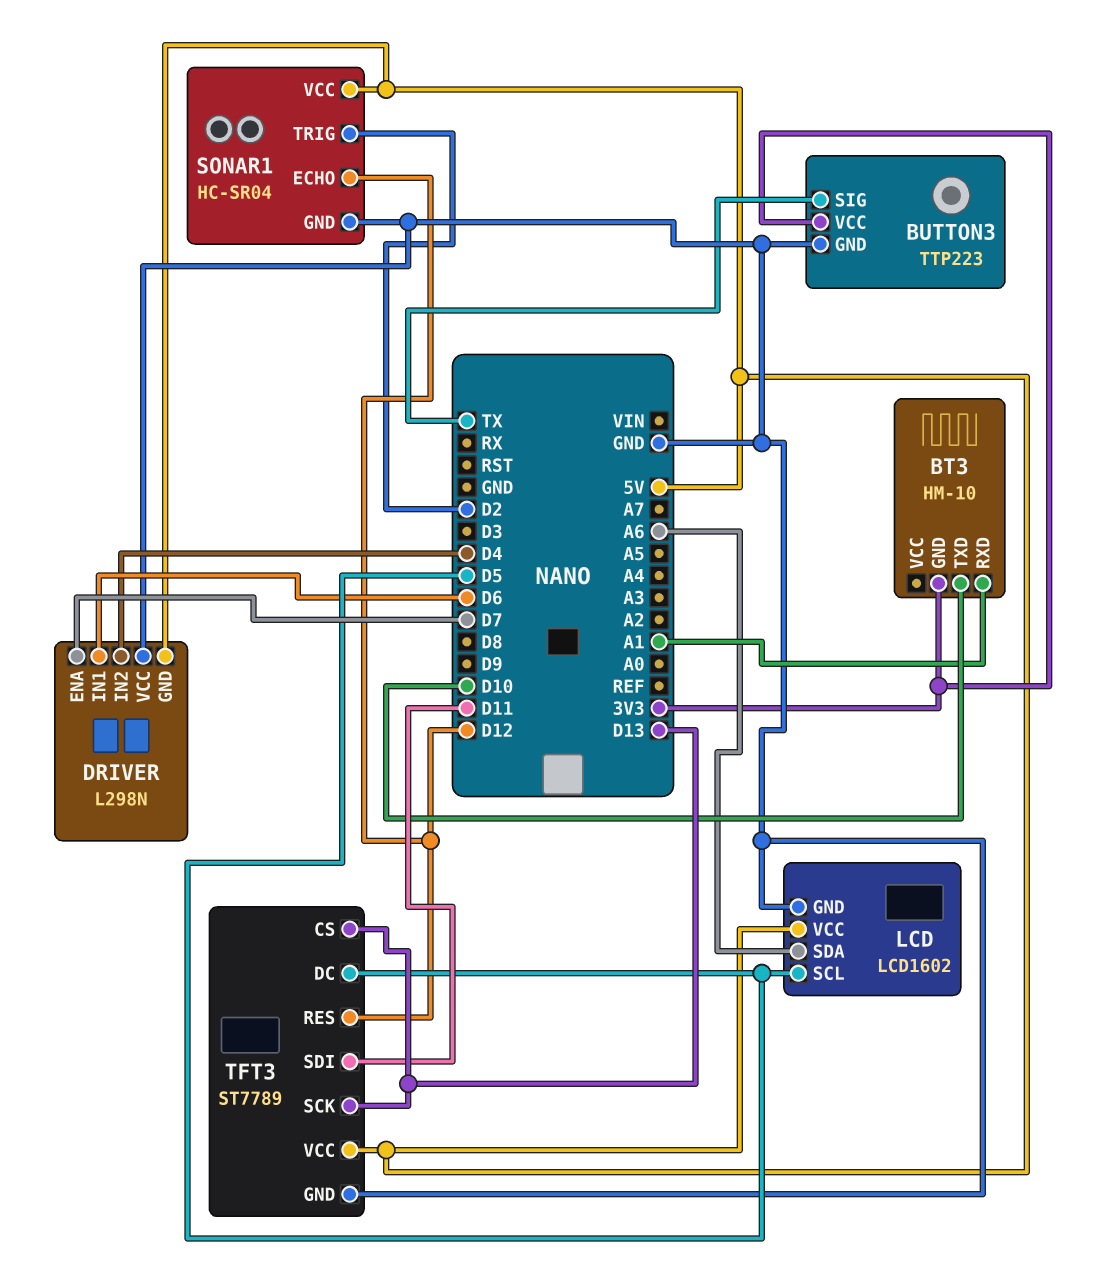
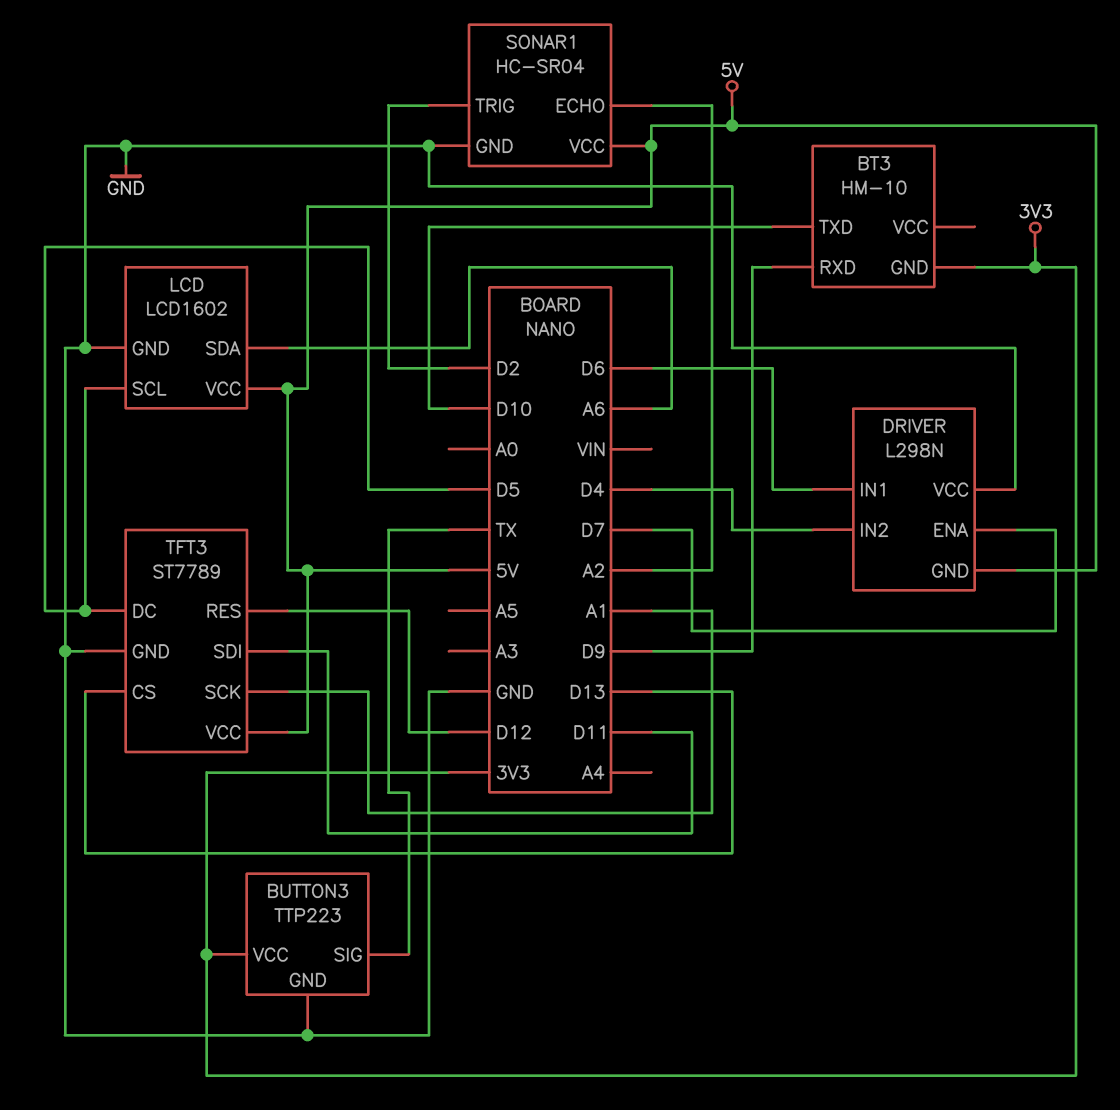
BT3 pin RXD: A1 -> D9
SONAR1 pin ECHO: D12 -> A2
TFT3 pin SCK: D13 -> A1

